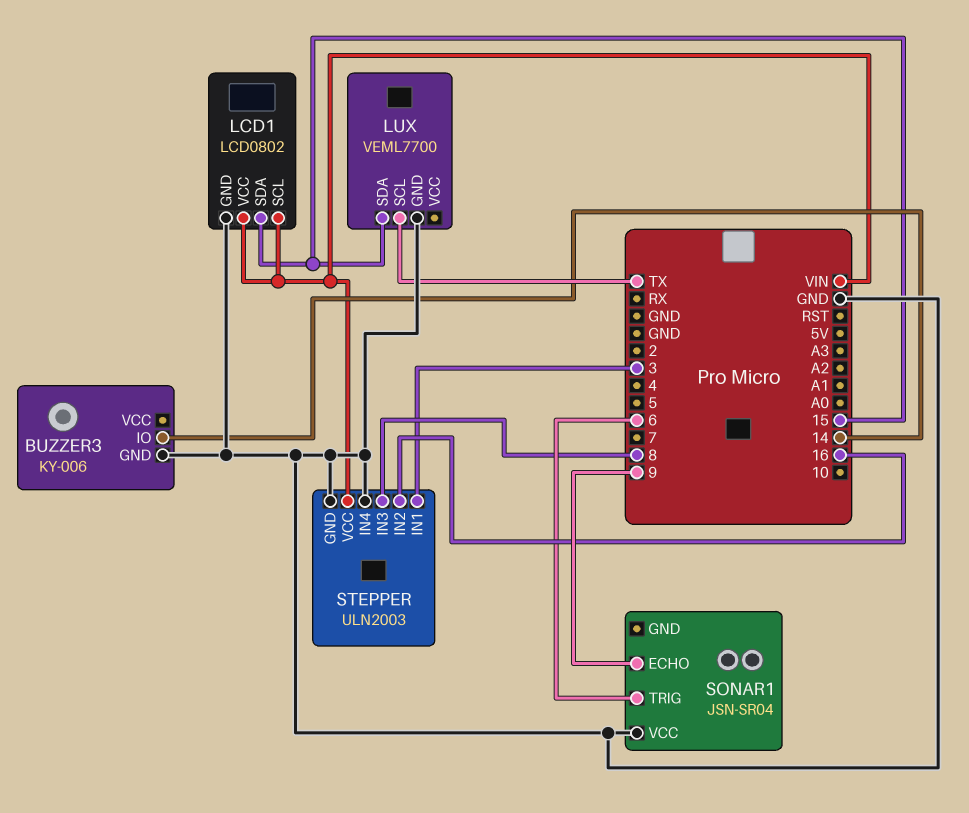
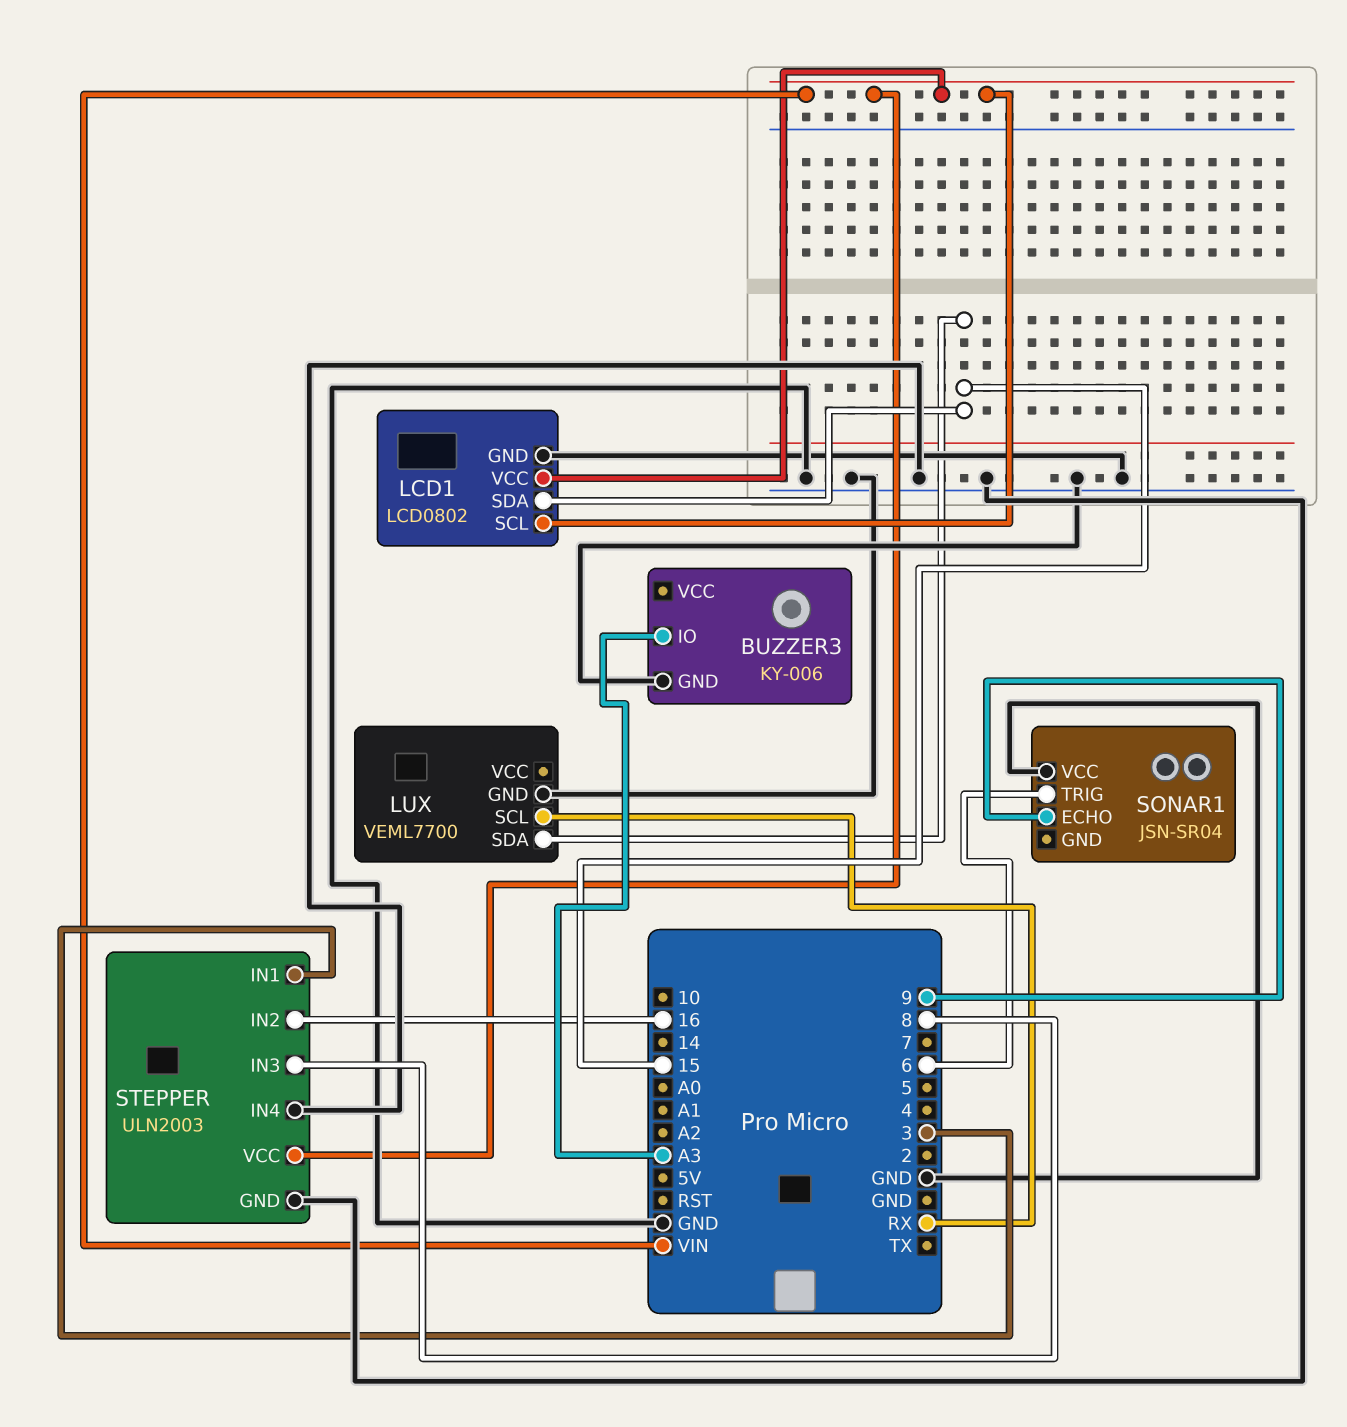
BUZZER3 pin IO: 14 -> A3
LUX pin SCL: TX -> RX

